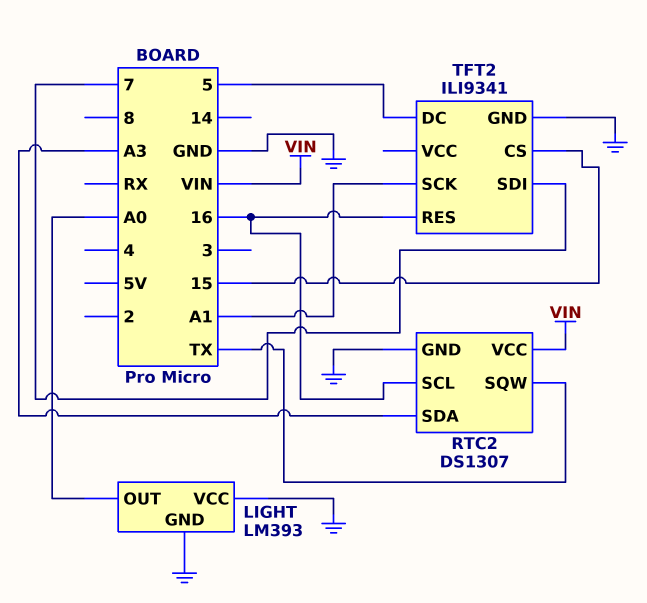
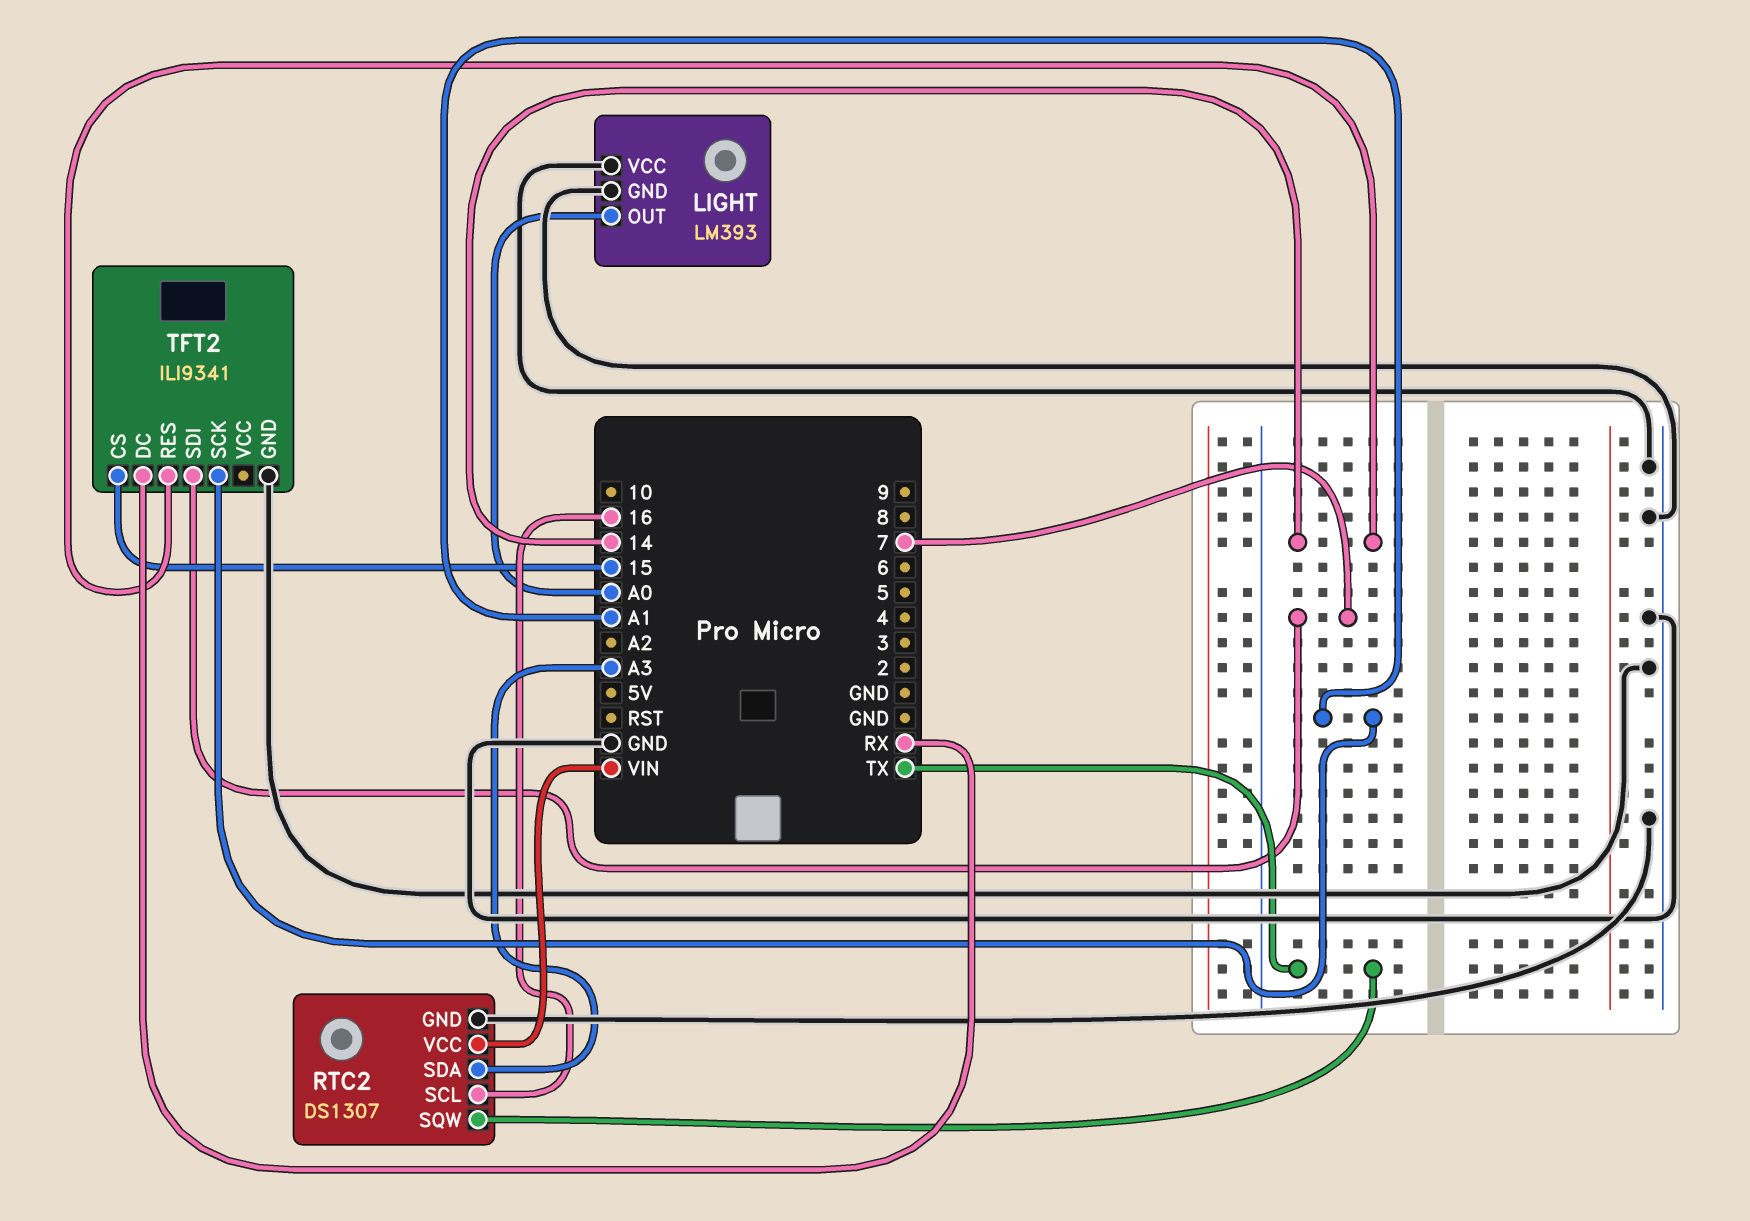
TFT2 pin DC: 5 -> RX
TFT2 pin RES: 16 -> 14

